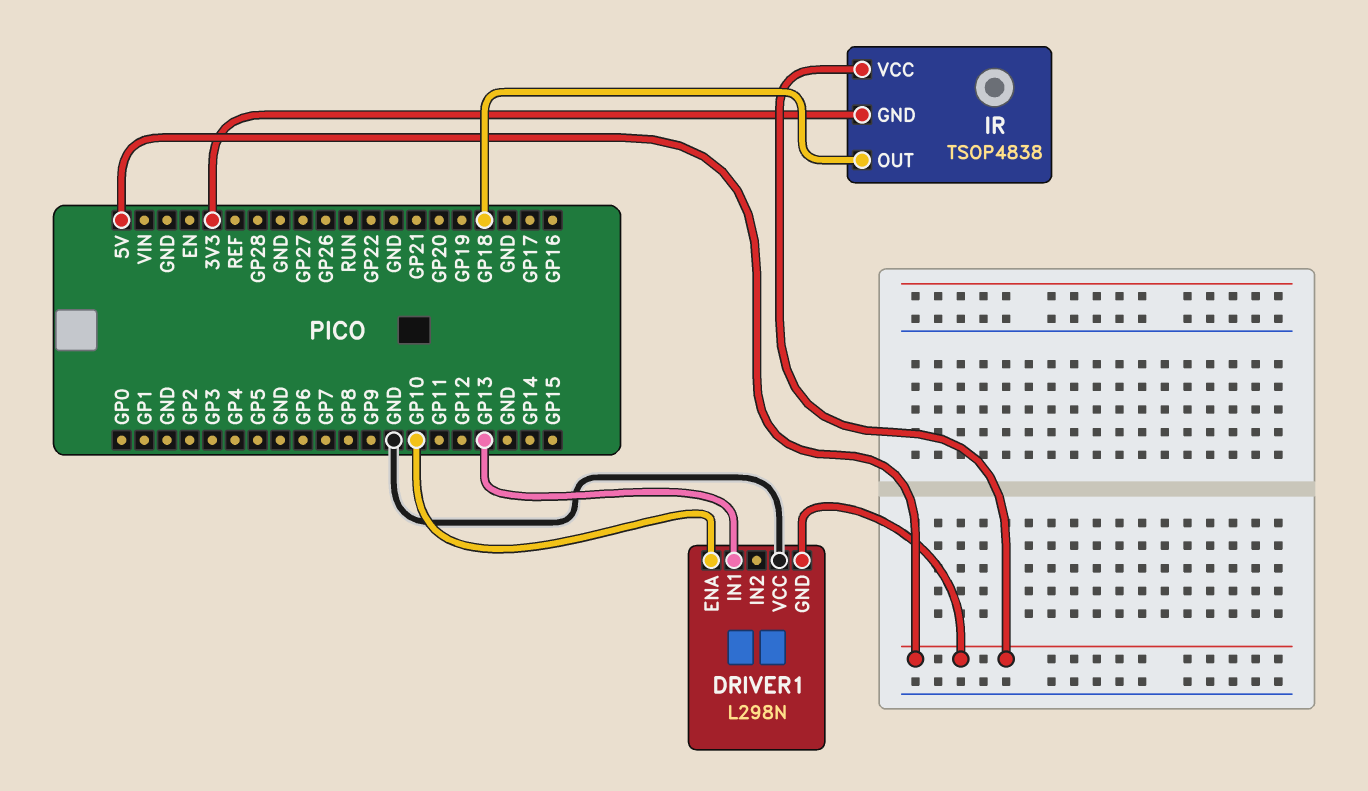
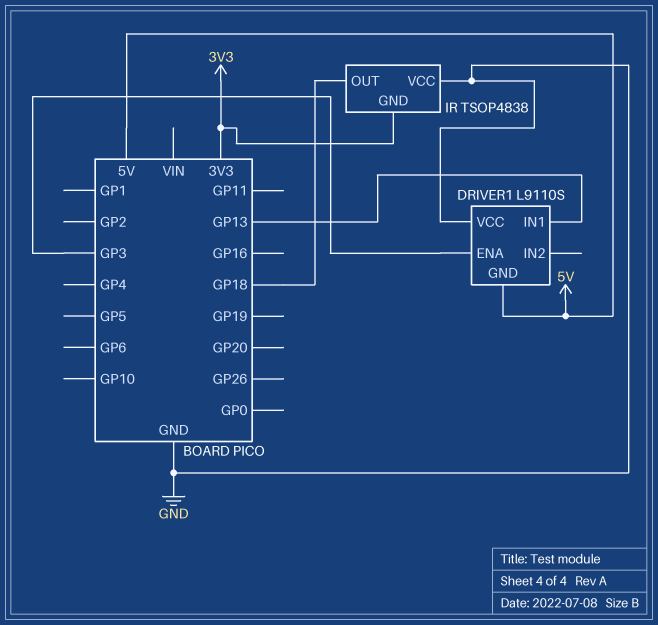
DRIVER1: L298N -> L9110S
DRIVER1 pin ENA: GP10 -> GP3
IR pin VCC: 5V -> GND

